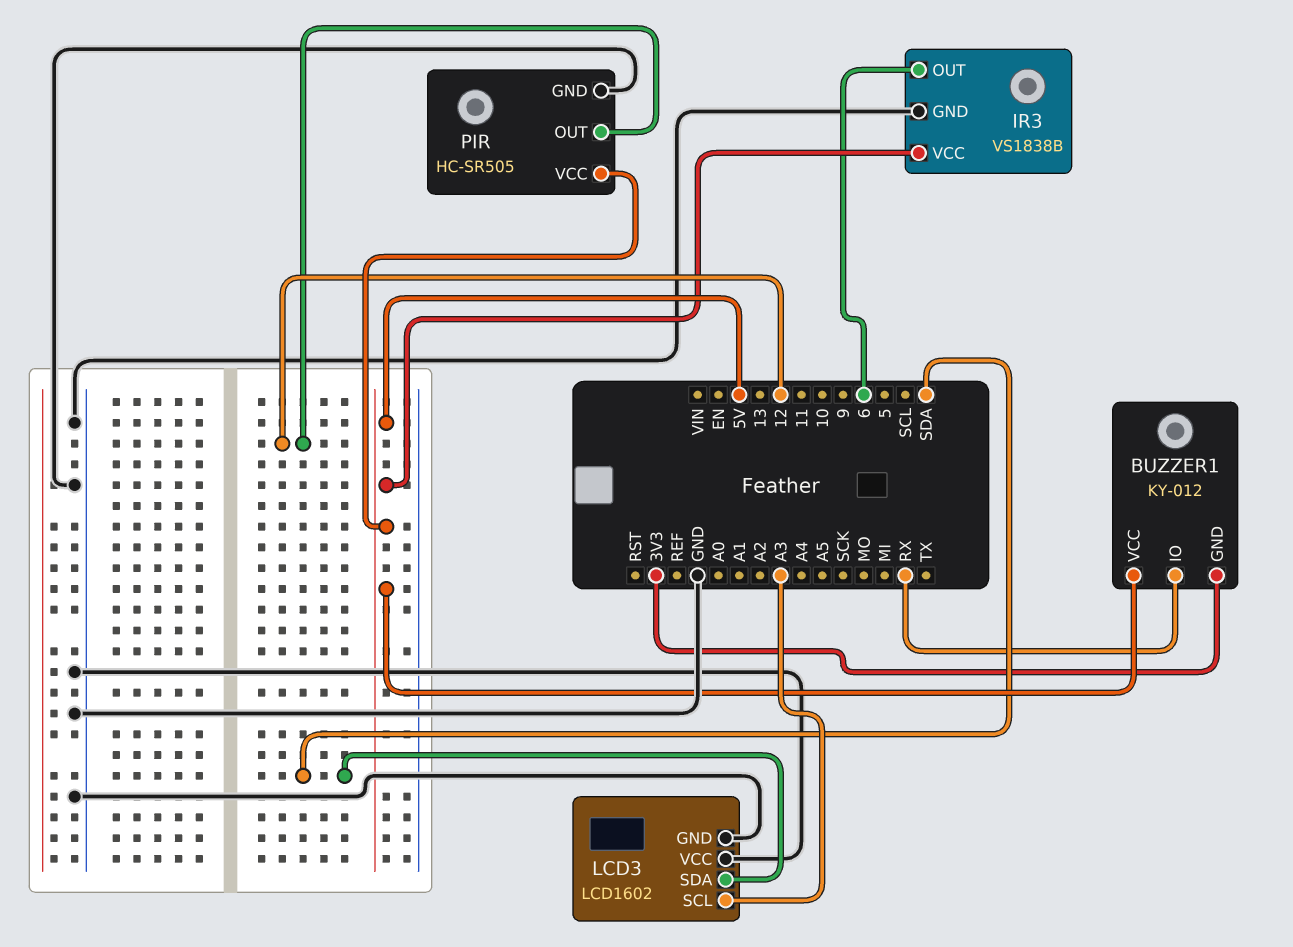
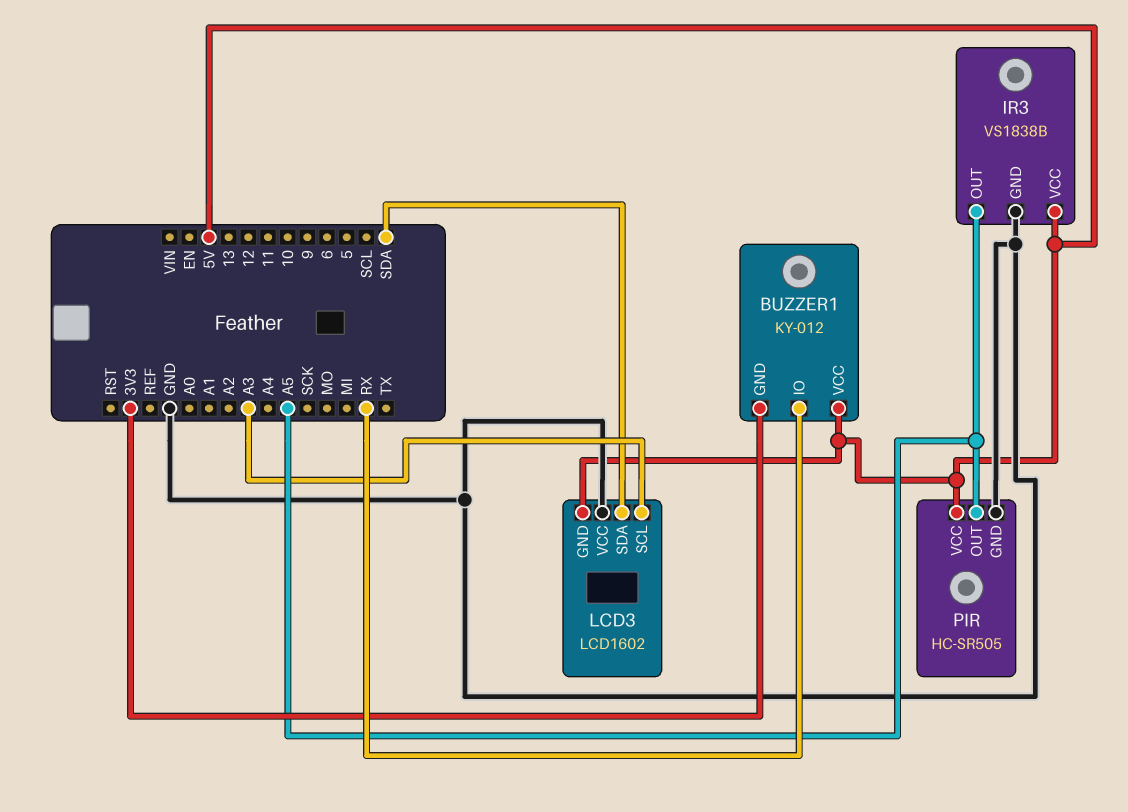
IR3 pin OUT: 6 -> A5
LCD3 pin GND: GND -> 5V
PIR pin OUT: 12 -> A5

